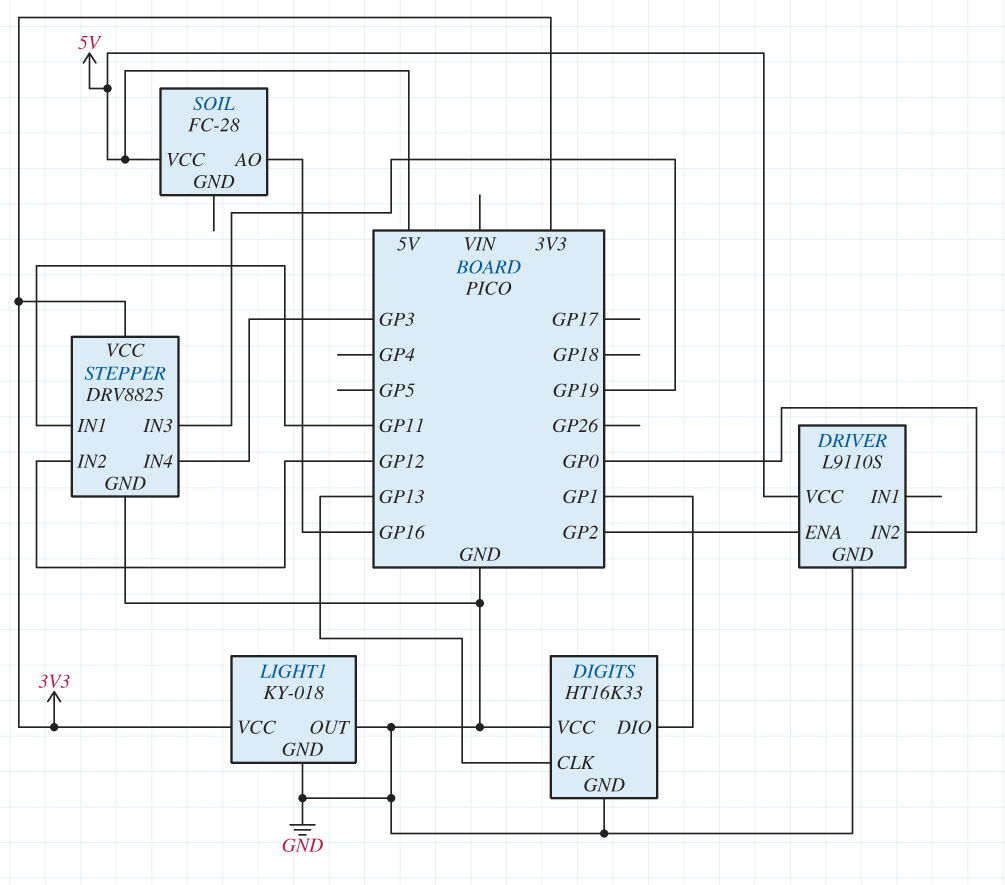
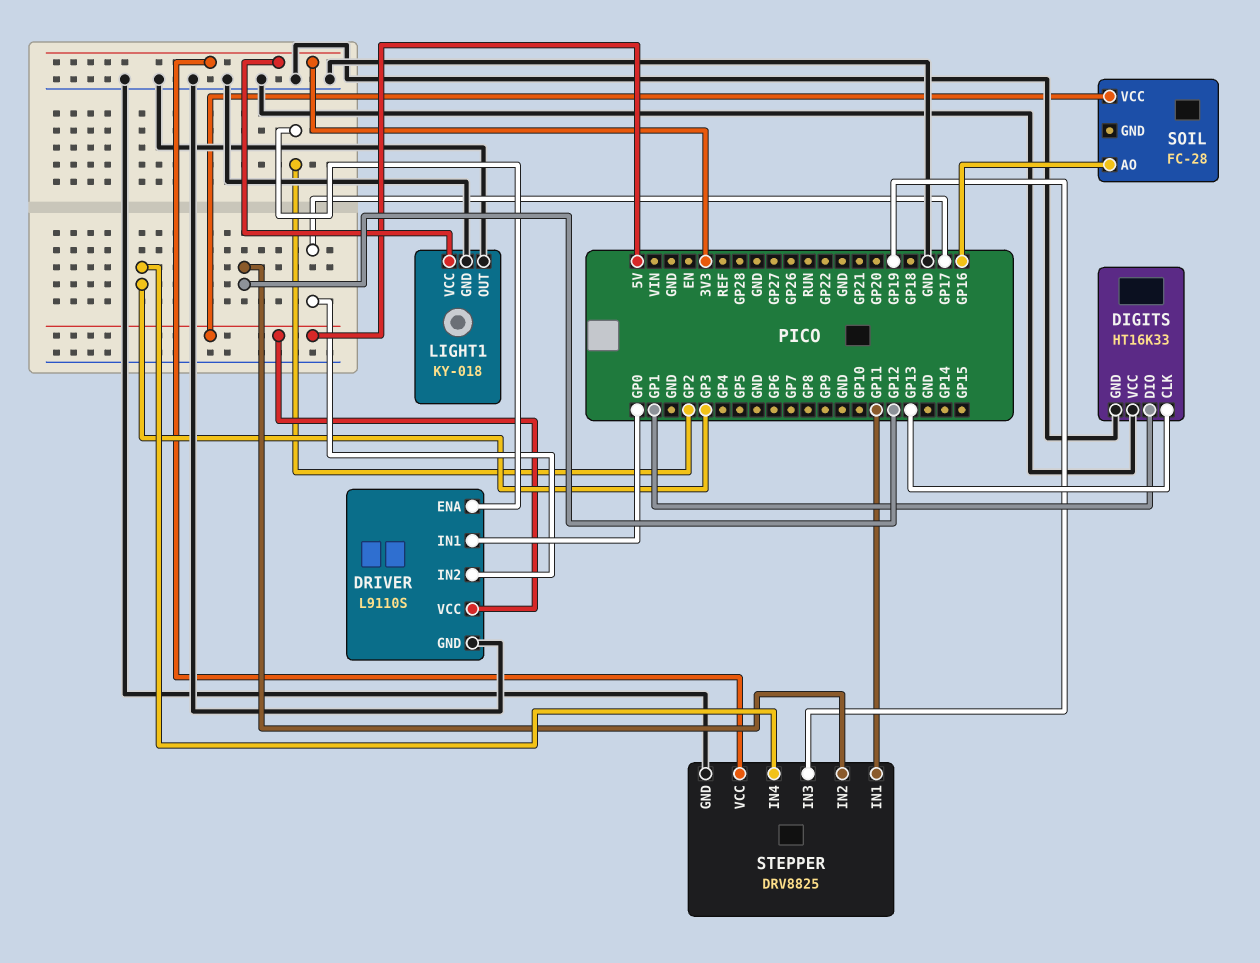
DRIVER pin IN1: none -> GP0
DRIVER pin IN2: GP0 -> GP17

